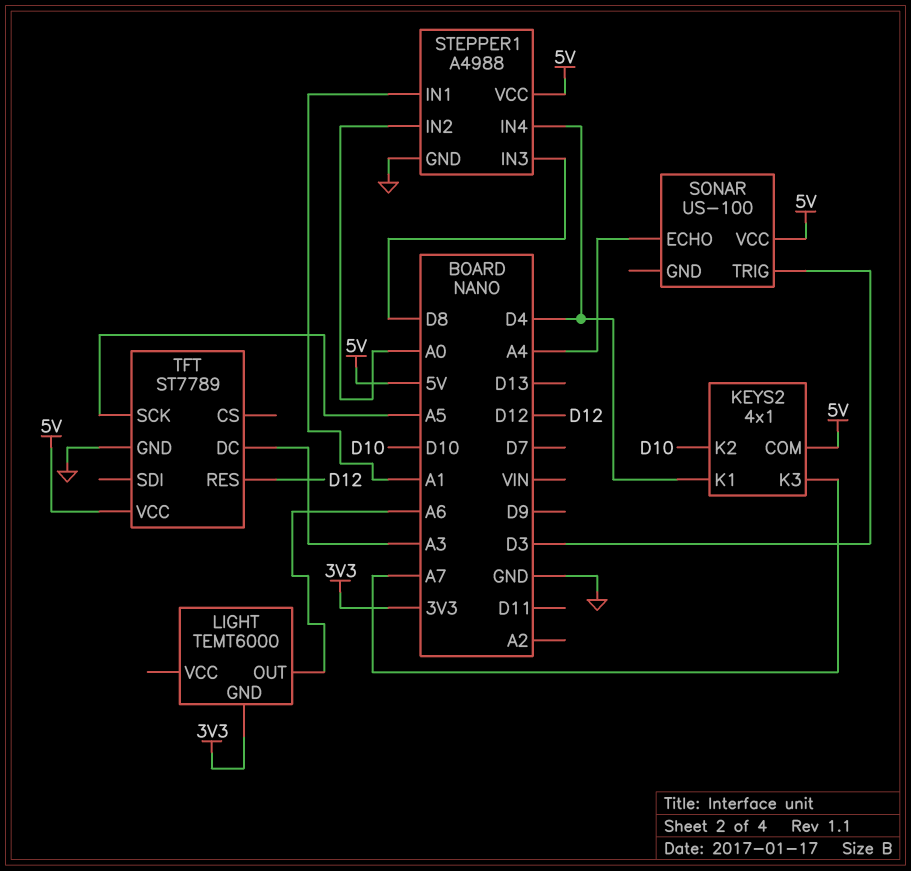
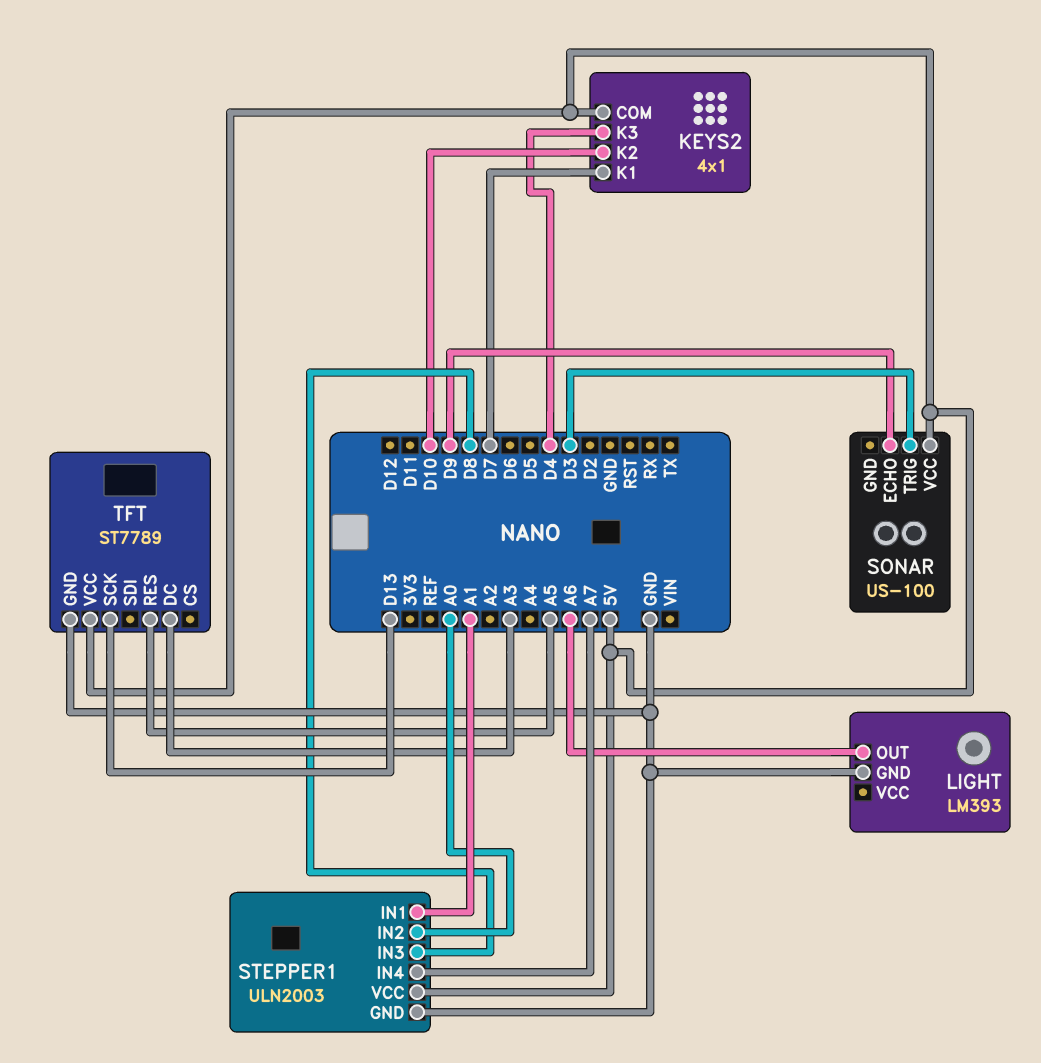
KEYS2 pin K1: D4 -> D7
KEYS2 pin K3: A7 -> D4
LIGHT: TEMT6000 -> LM393
LIGHT pin GND: 3V3 -> GND
SONAR pin ECHO: A4 -> D9
STEPPER1: A4988 -> ULN2003
STEPPER1 pin IN4: D4 -> A7
TFT pin RES: D12 -> A5
TFT pin SCK: A5 -> D13

